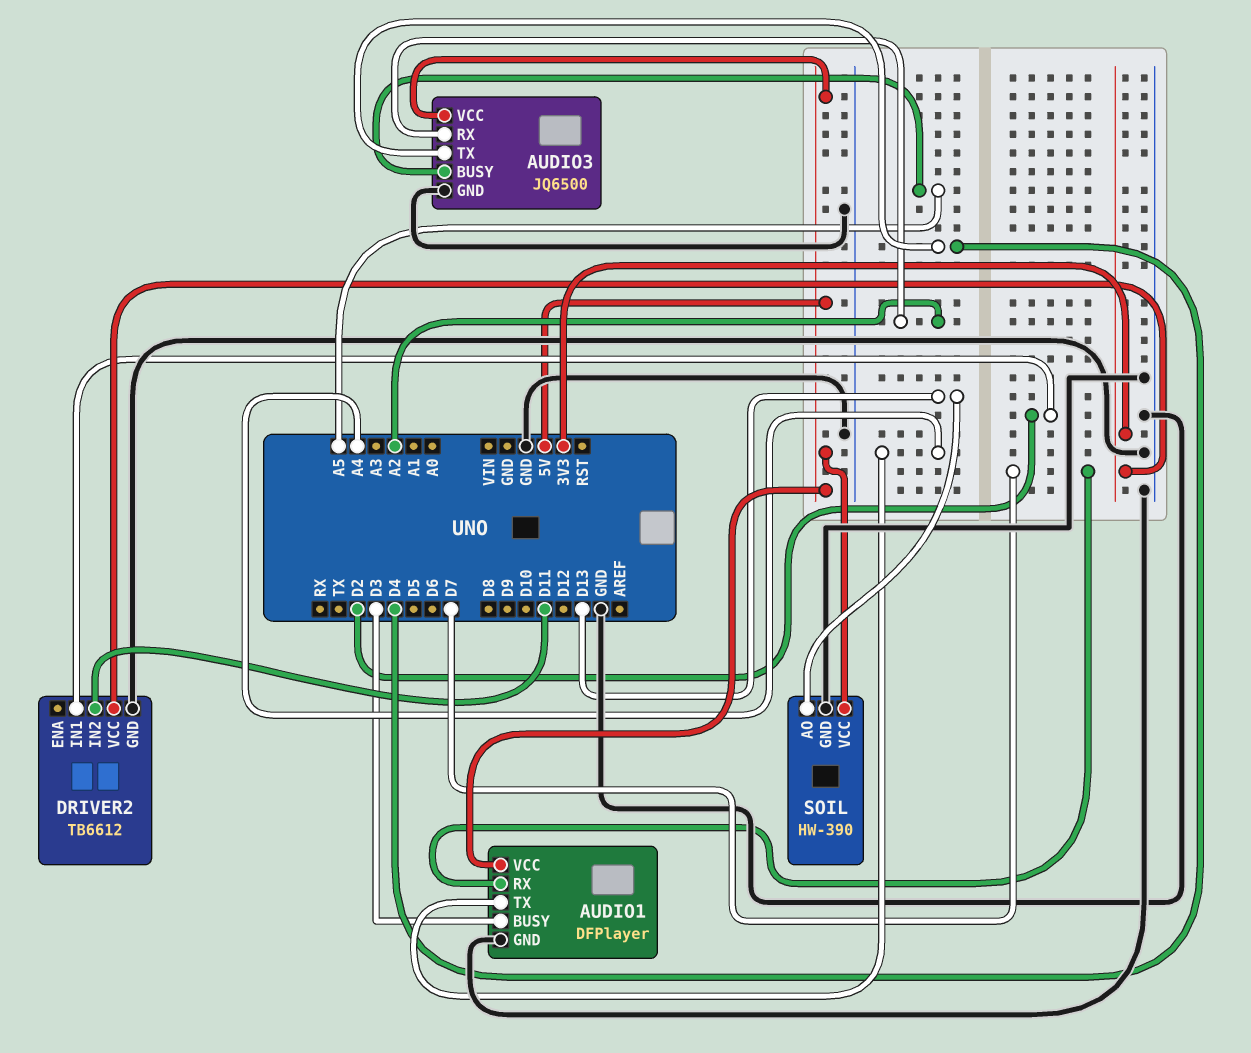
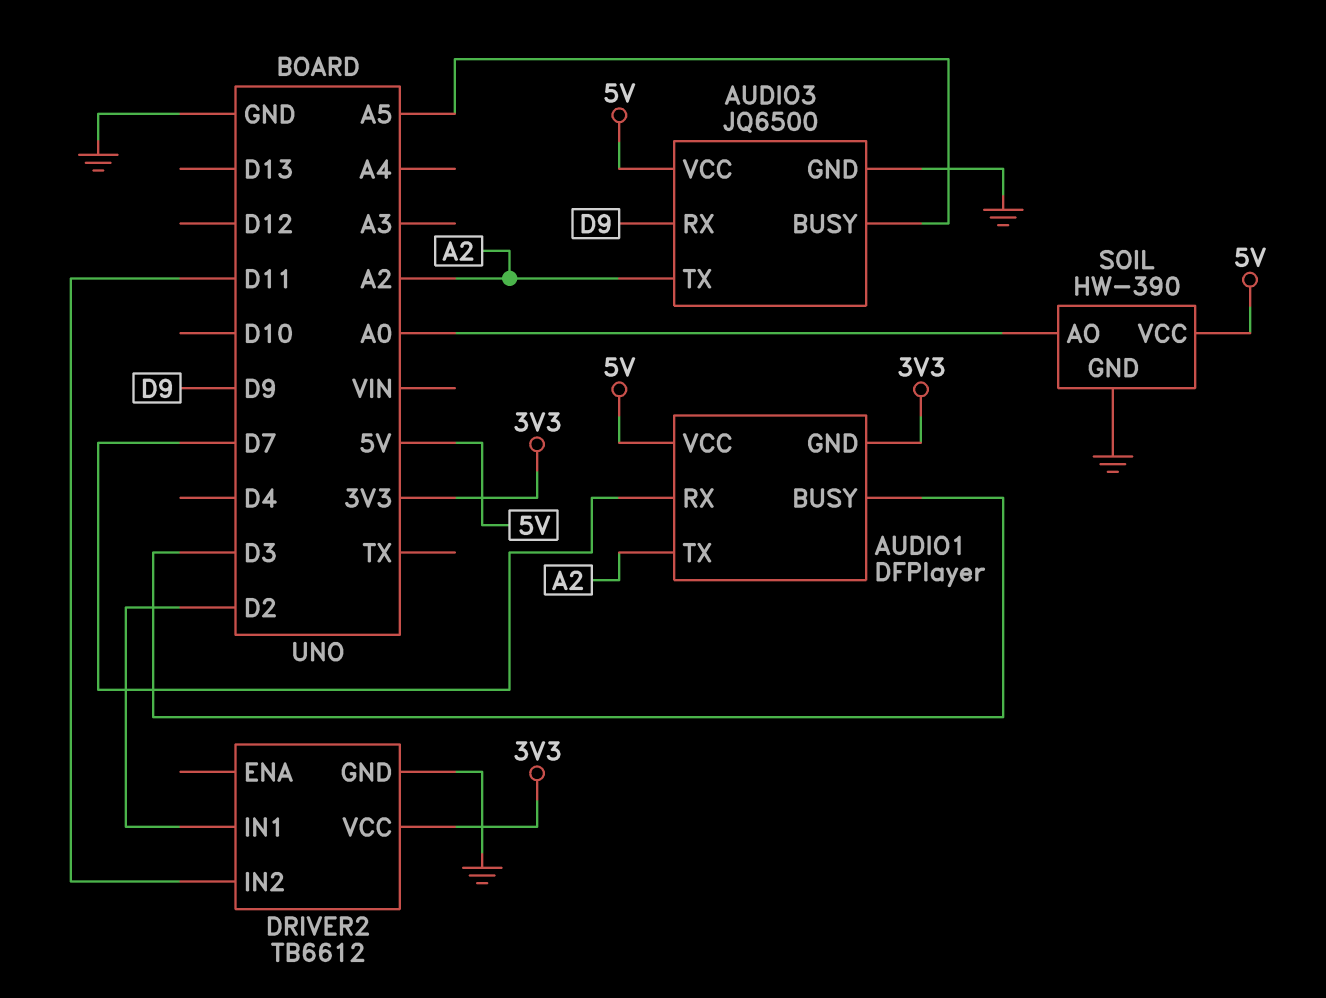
AUDIO1 pin GND: GND -> 3V3
AUDIO1 pin TX: A4 -> A2
AUDIO3 pin RX: A2 -> D9
AUDIO3 pin TX: D4 -> A2
SOIL pin AO: D13 -> A0

